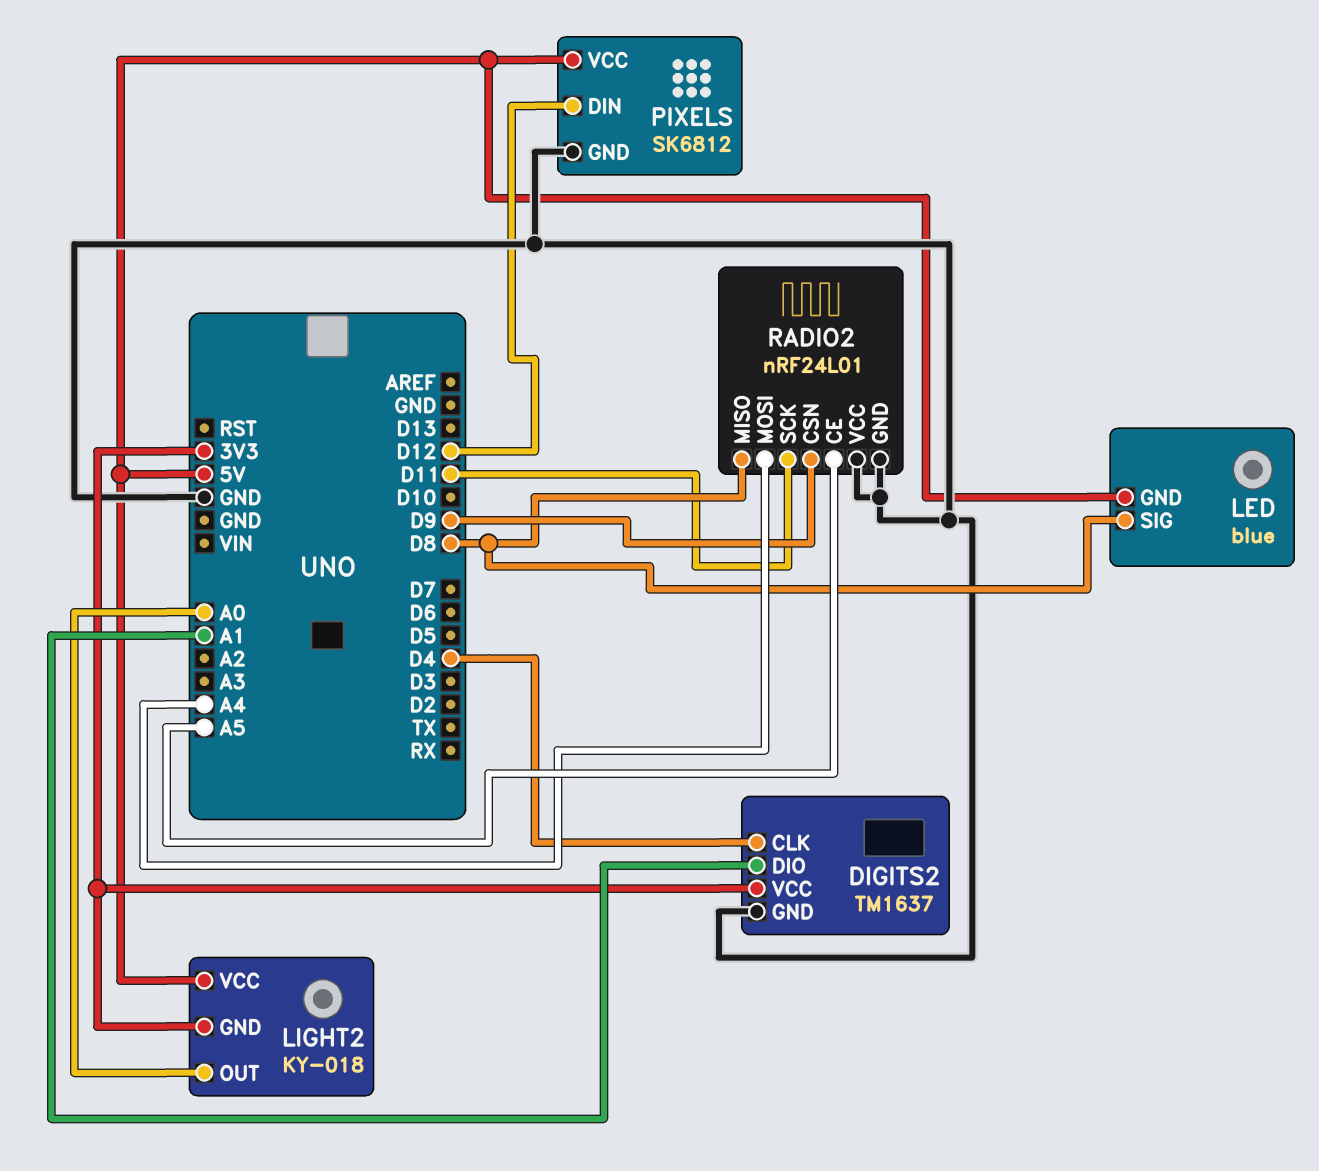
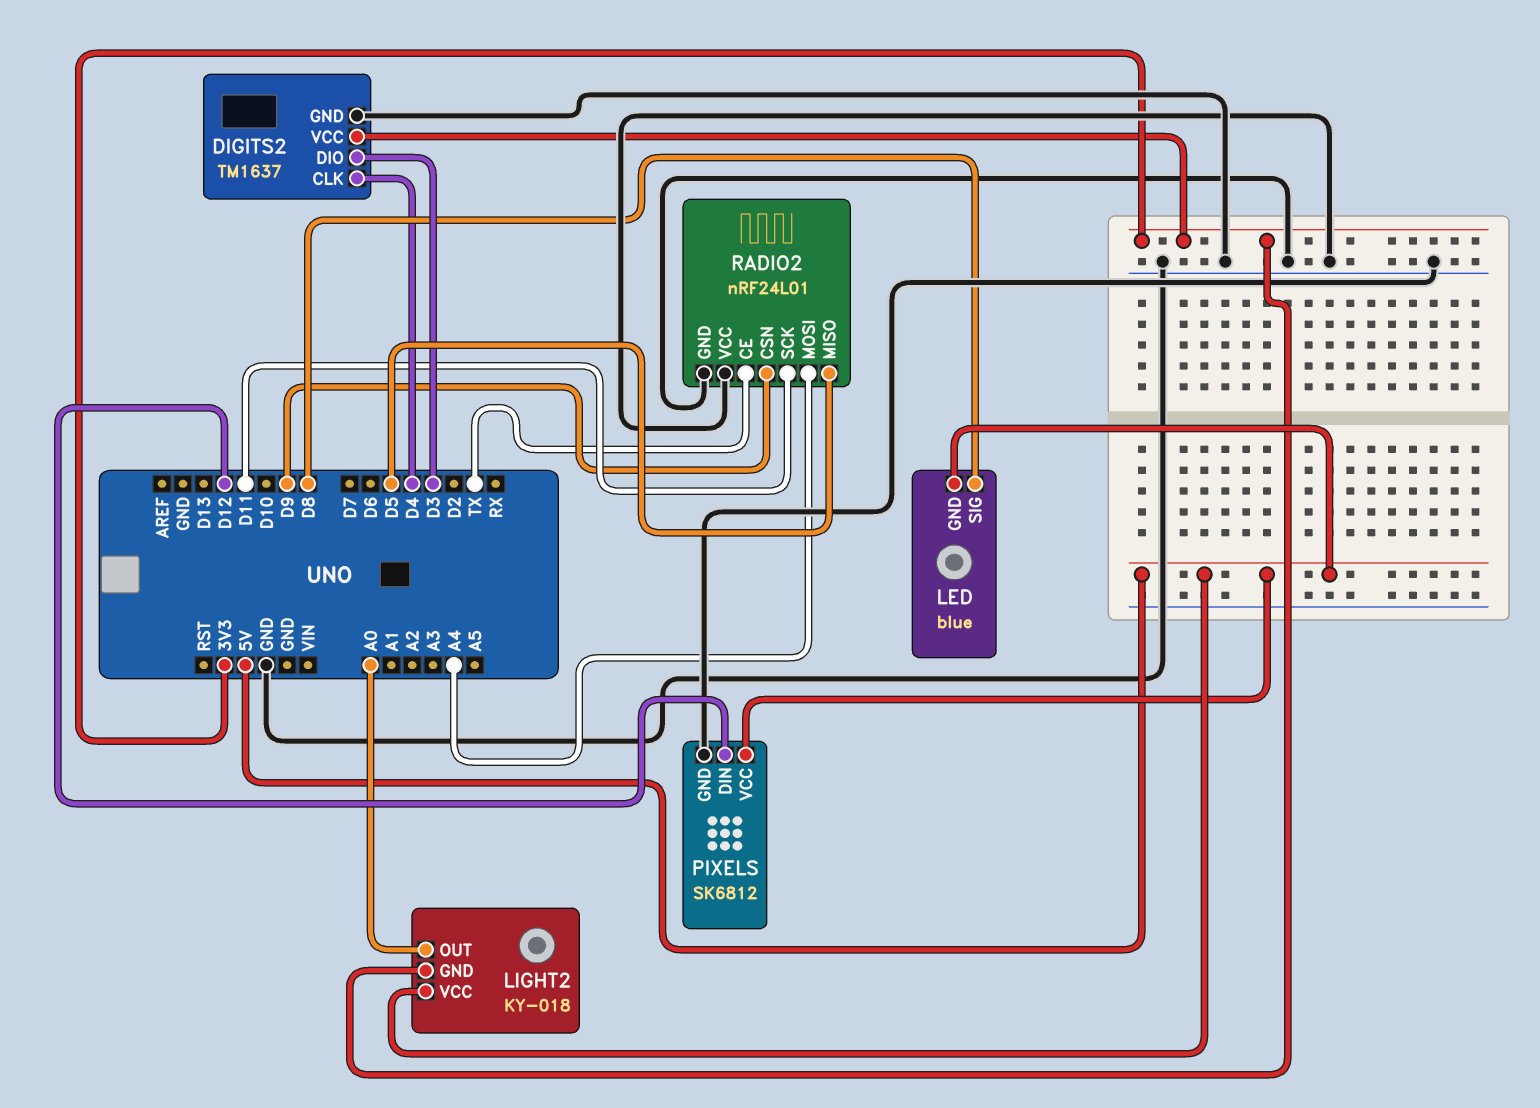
DIGITS2 pin DIO: A1 -> D3
RADIO2 pin CE: A5 -> TX
RADIO2 pin MISO: D8 -> D5

